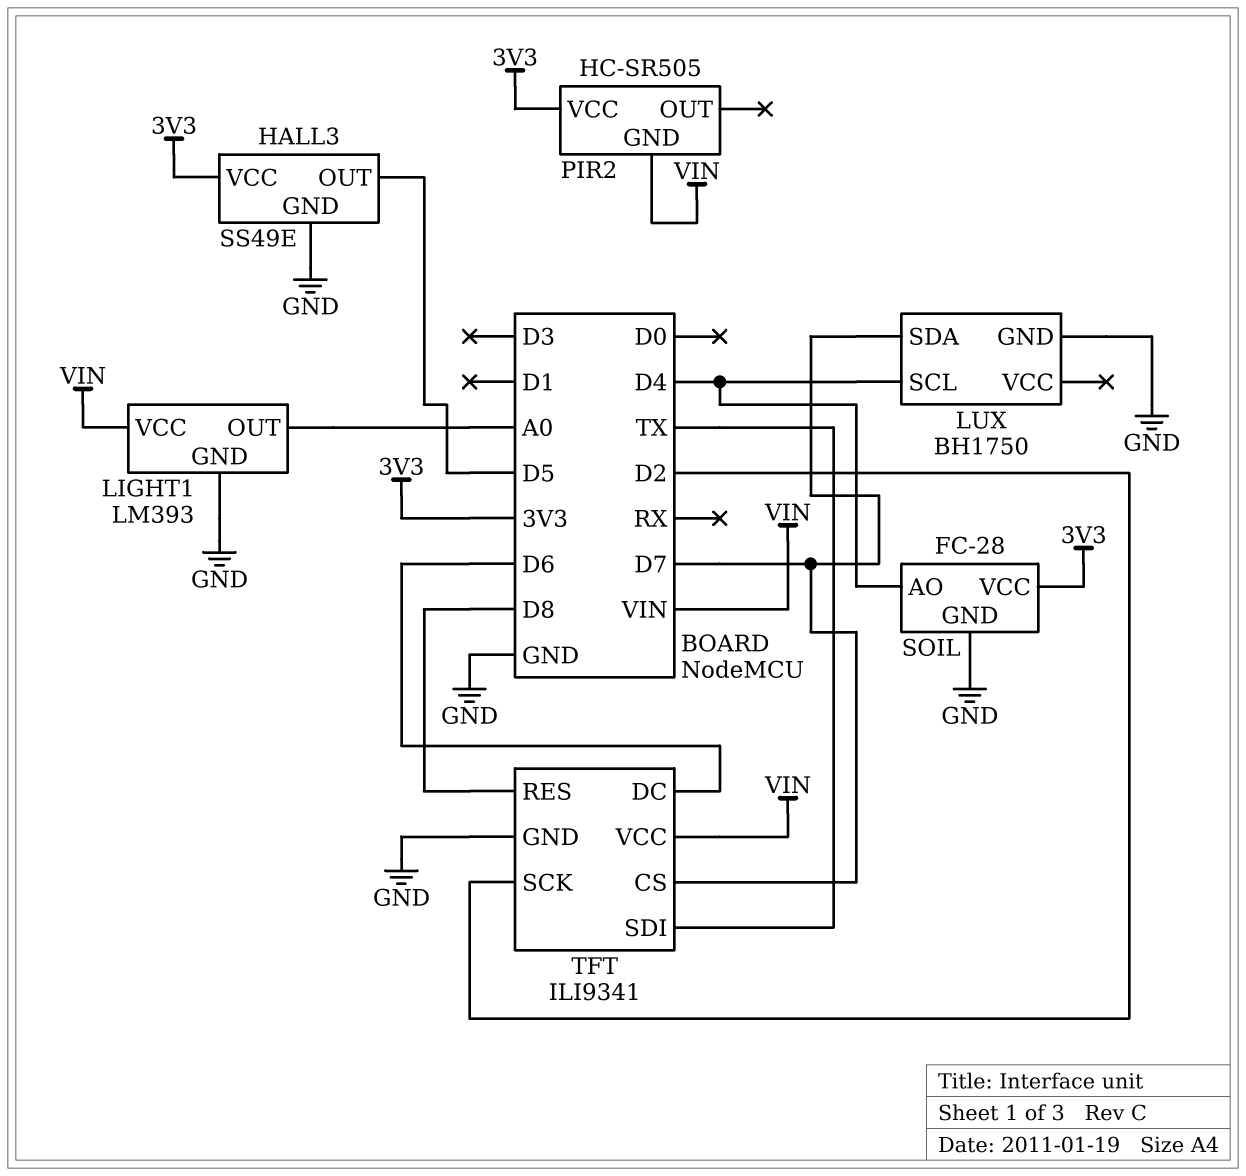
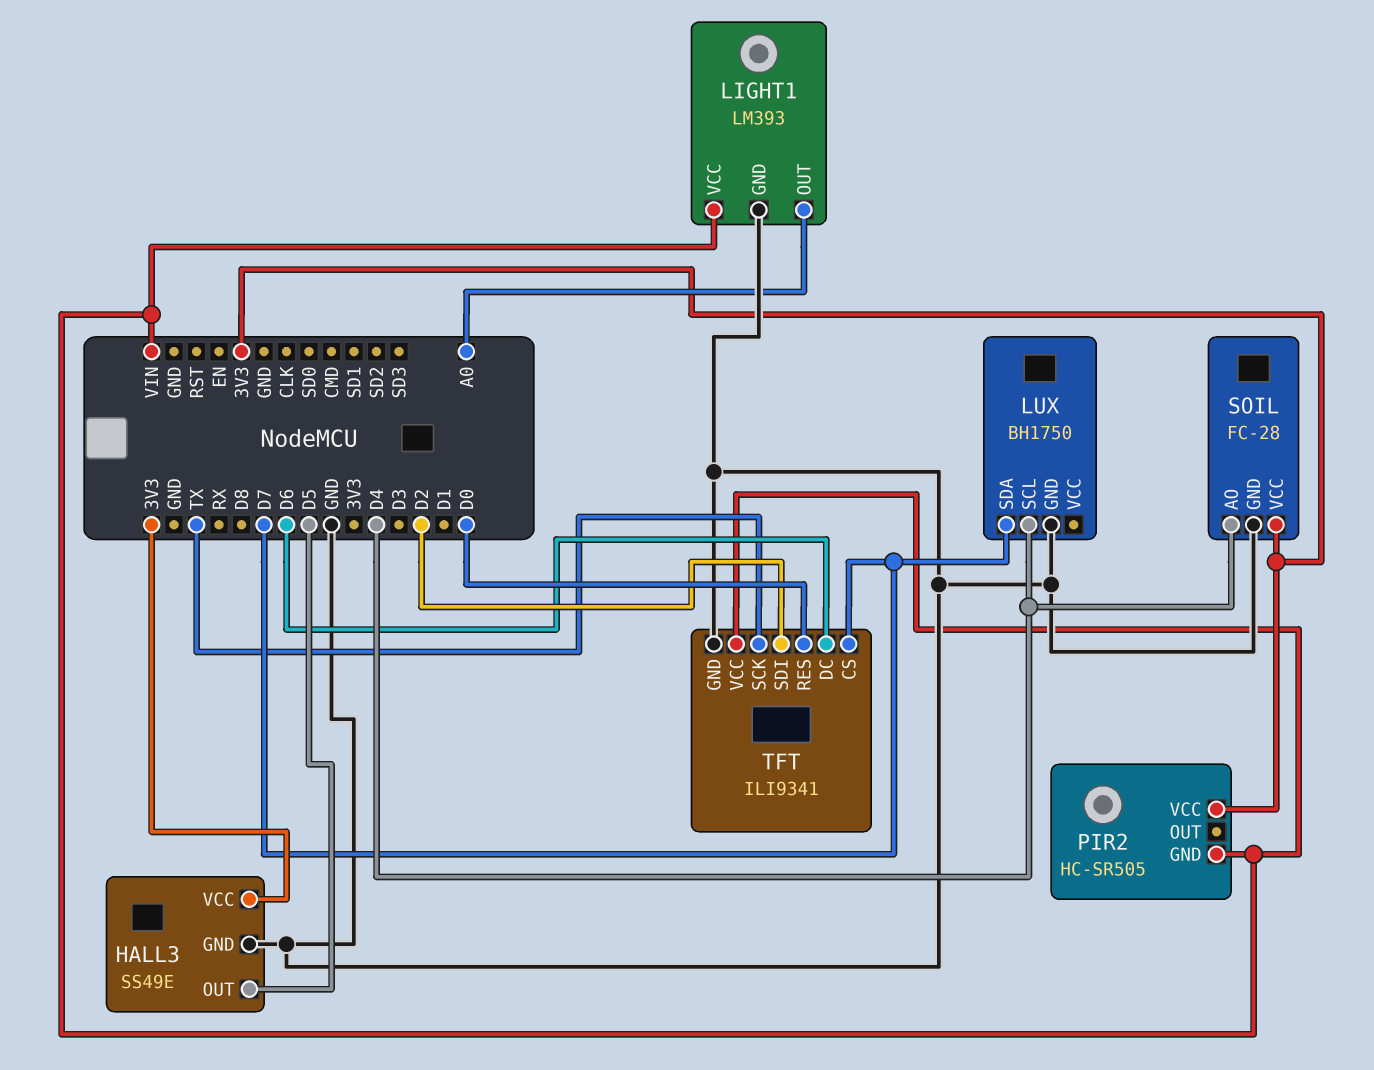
TFT pin RES: D8 -> D0
TFT pin SCK: D2 -> TX
TFT pin SDI: TX -> D2

